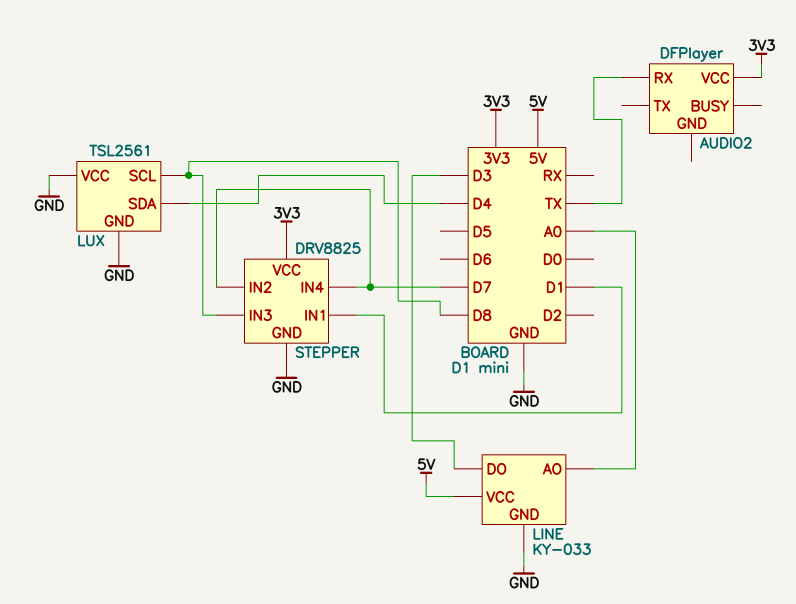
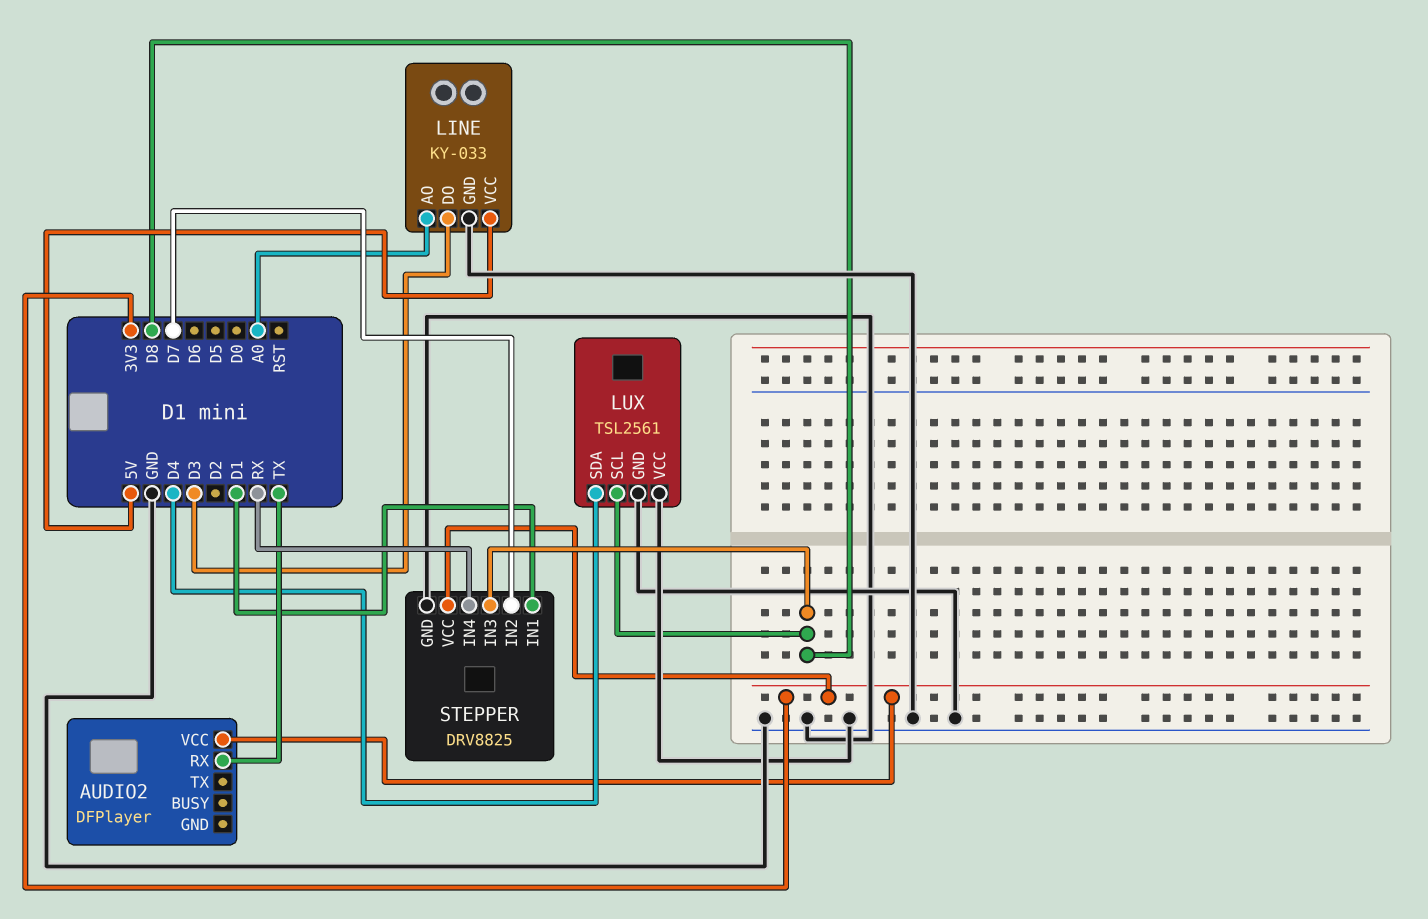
STEPPER pin IN4: D7 -> RX

